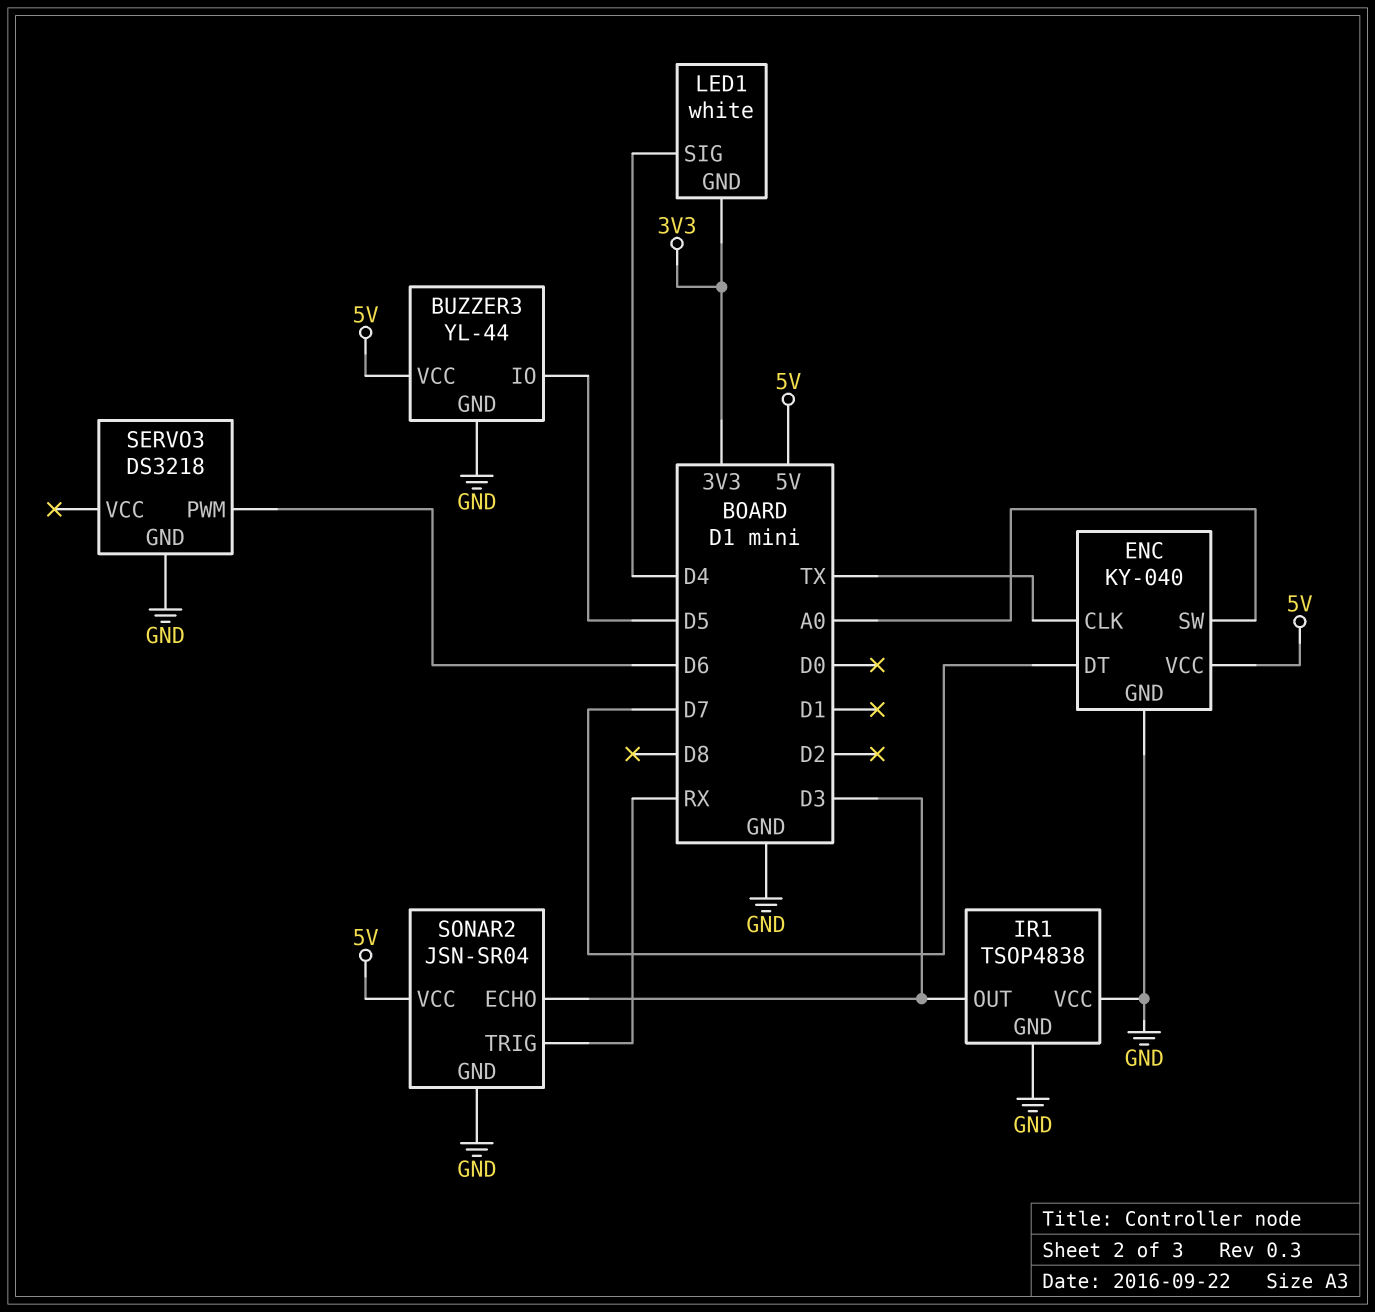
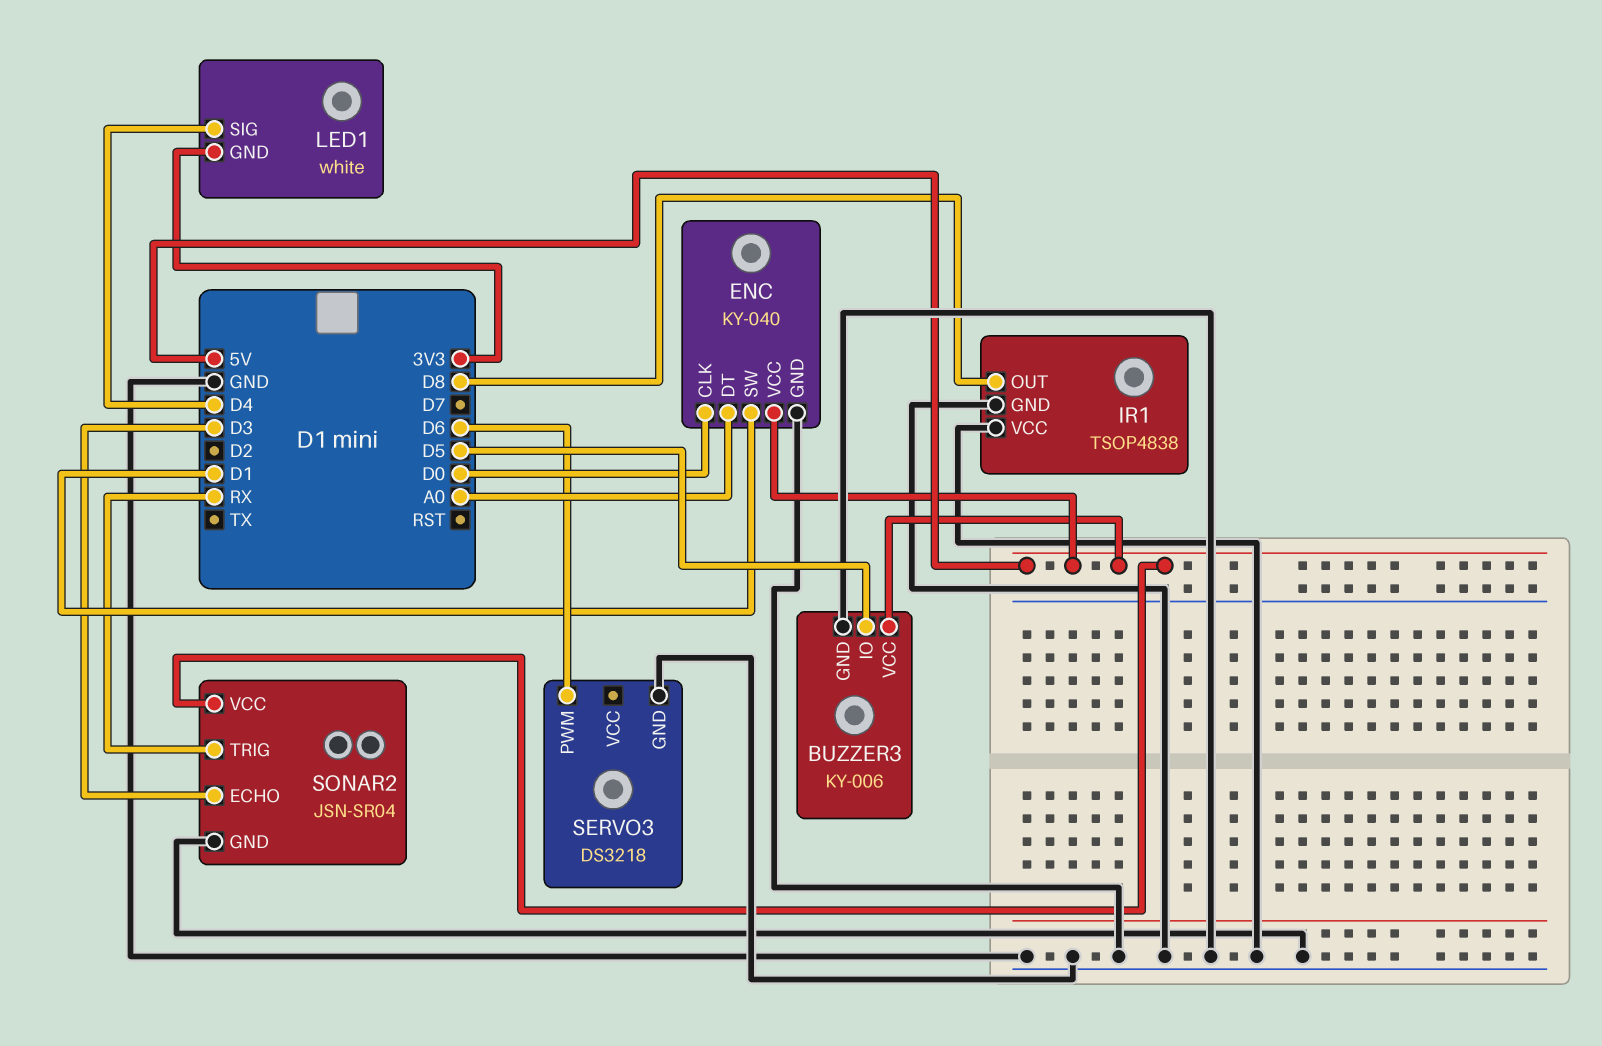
BUZZER3: YL-44 -> KY-006
ENC pin CLK: TX -> D0
ENC pin DT: D7 -> A0
ENC pin SW: A0 -> D1
IR1 pin OUT: D3 -> D8

